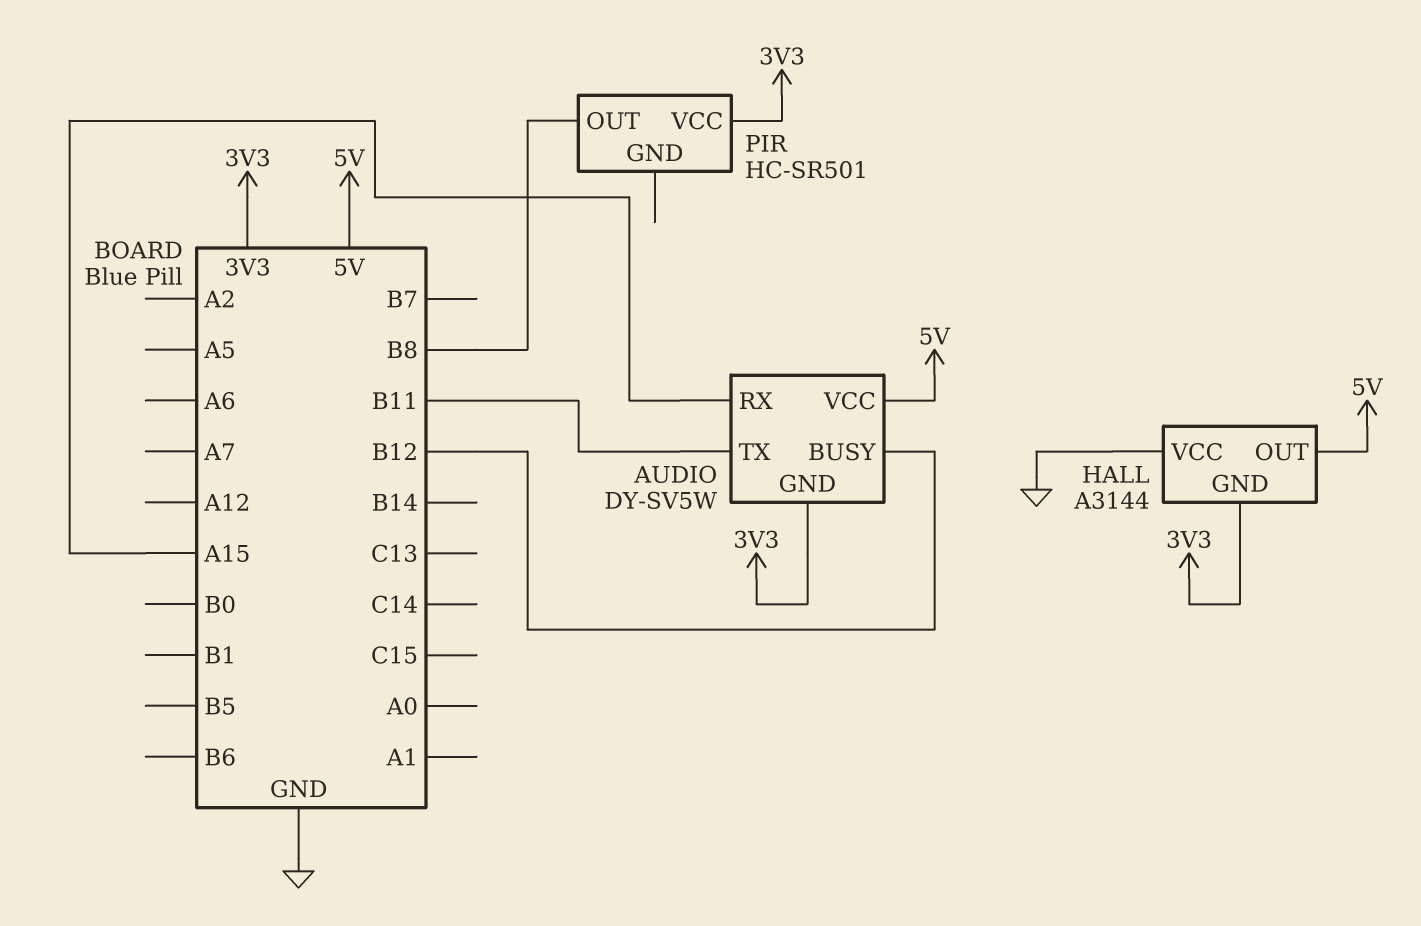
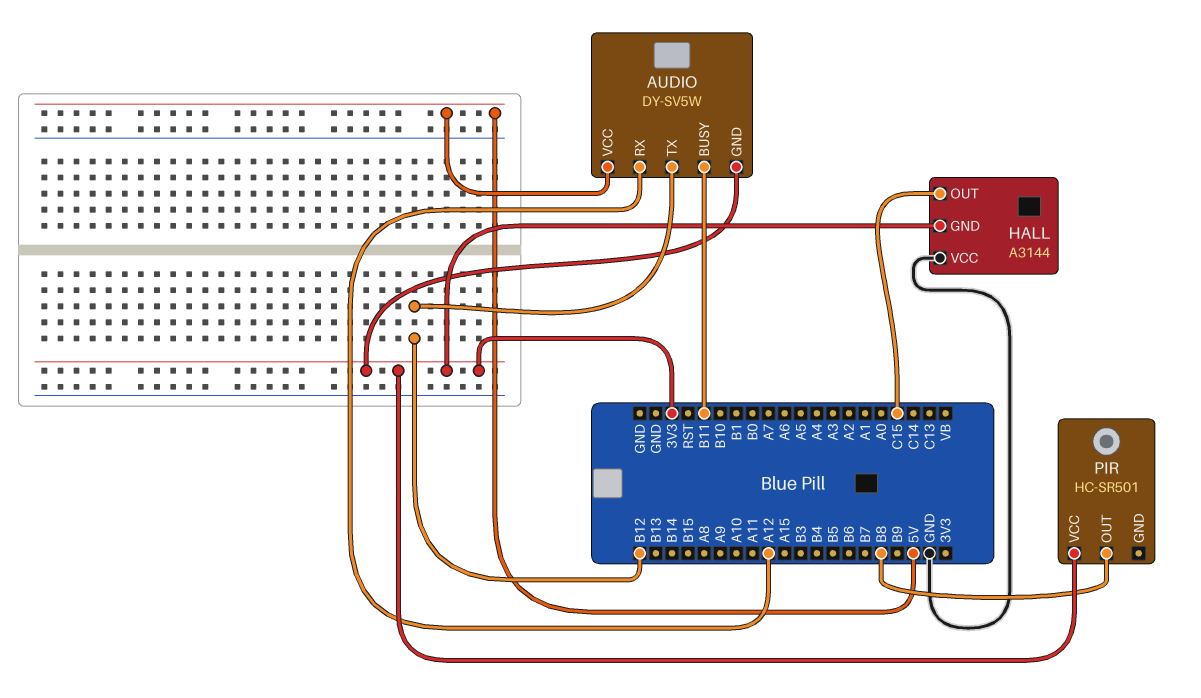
AUDIO pin BUSY: B12 -> B11
AUDIO pin RX: A15 -> A12
AUDIO pin TX: B11 -> B12
HALL pin OUT: 5V -> C15

